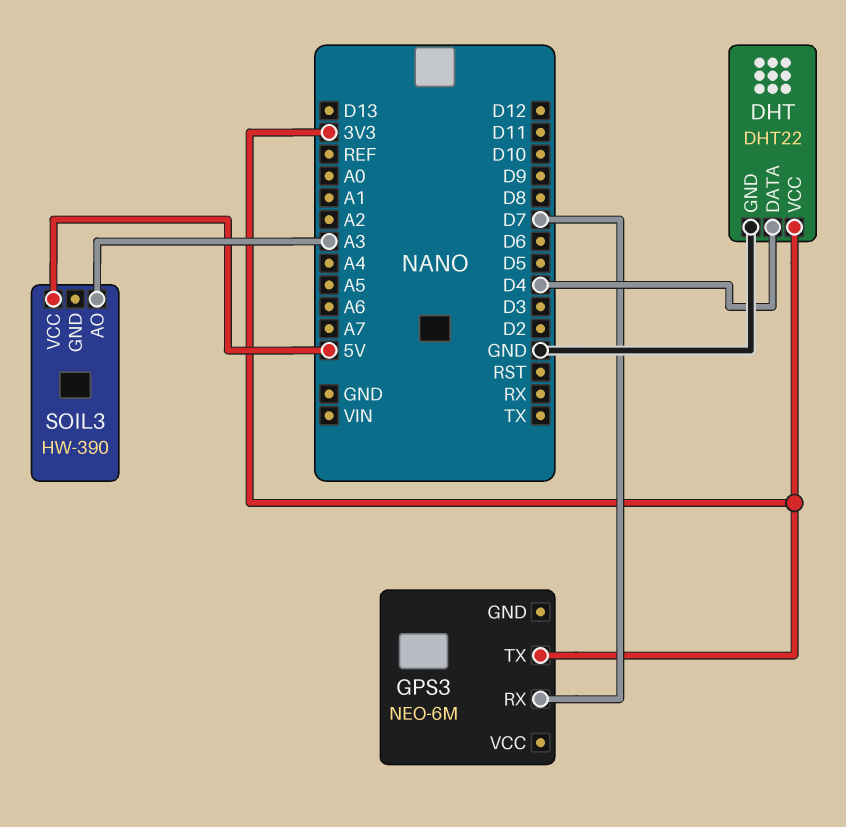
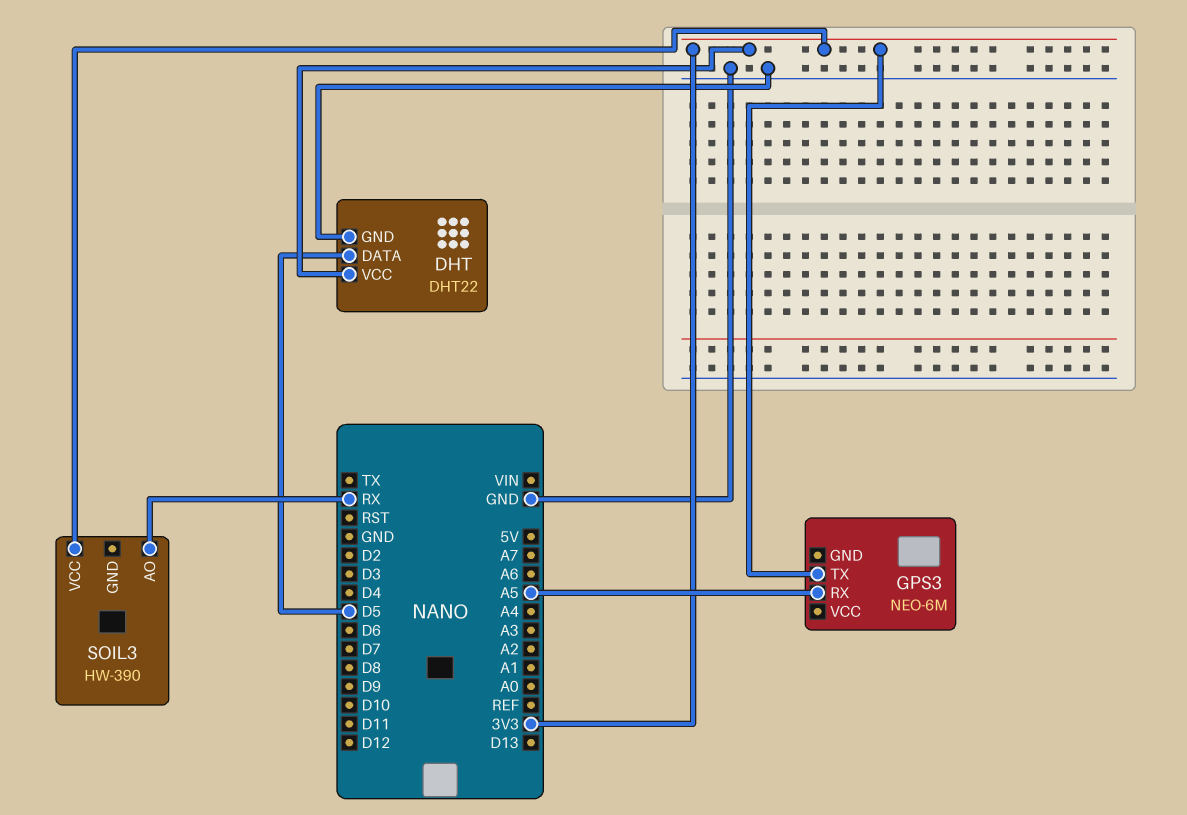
DHT pin DATA: D4 -> D5
GPS3 pin RX: D7 -> A5
SOIL3 pin AO: A3 -> RX
SOIL3 pin VCC: 5V -> 3V3

